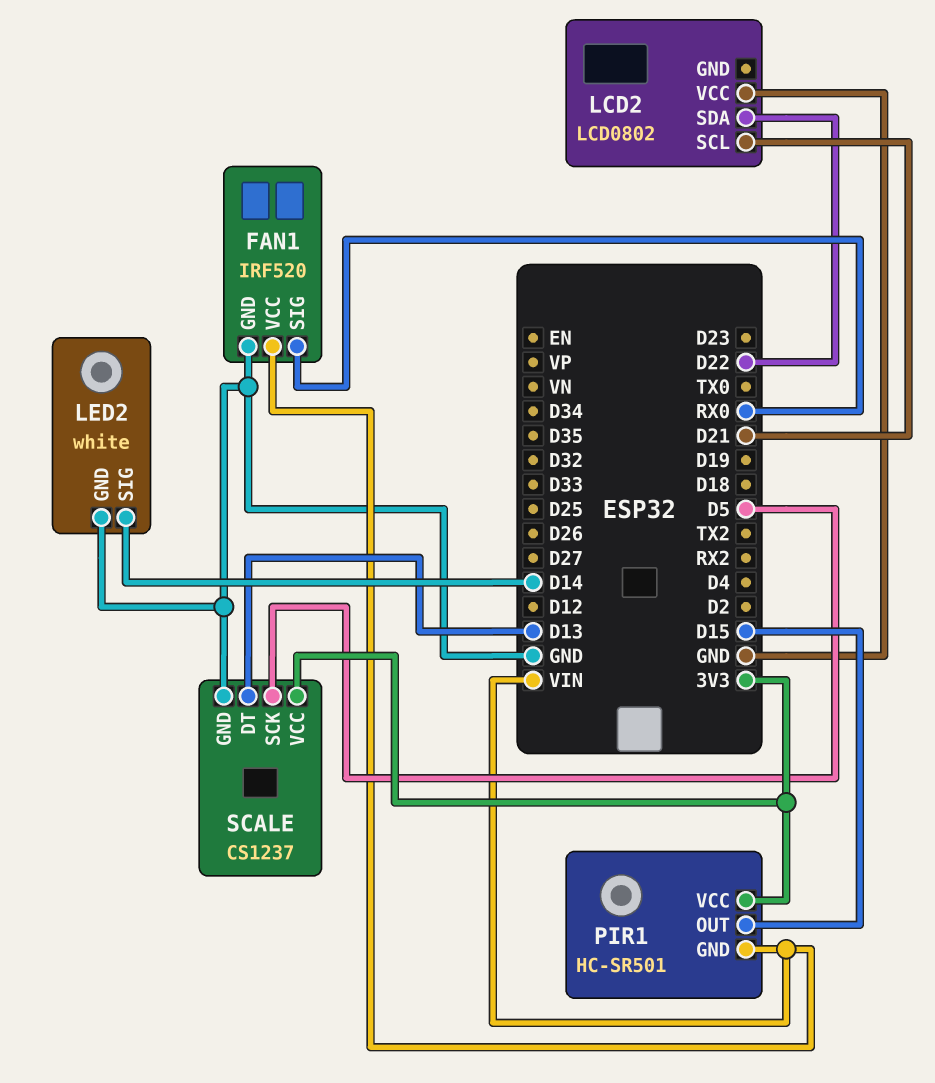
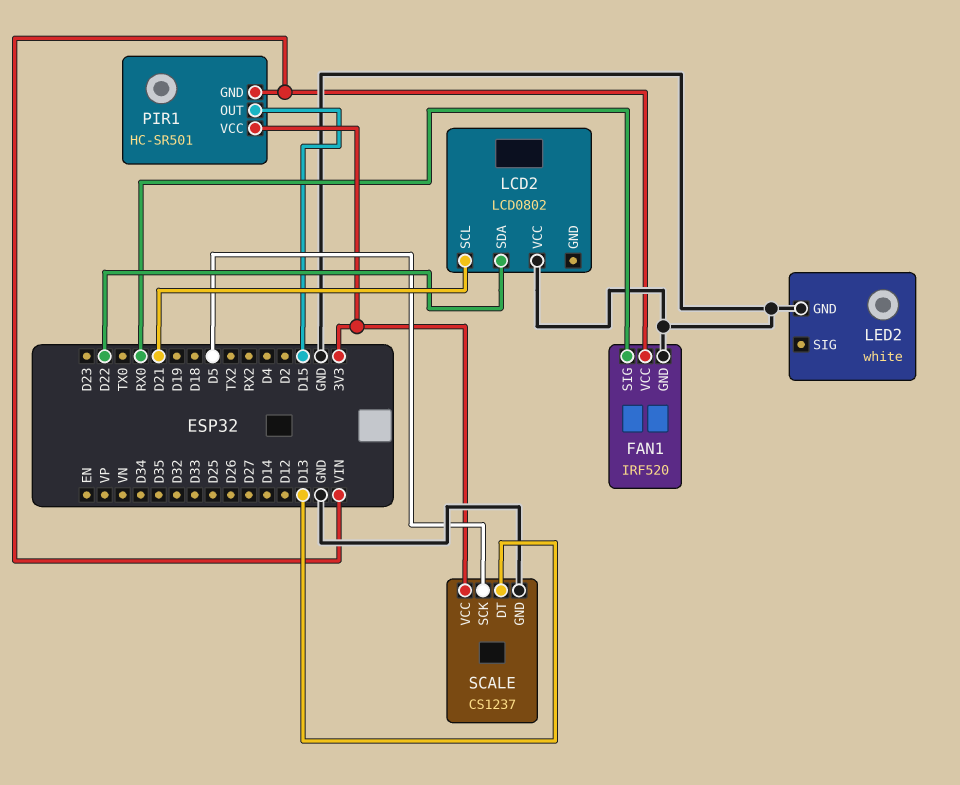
LED2 pin SIG: D14 -> none

